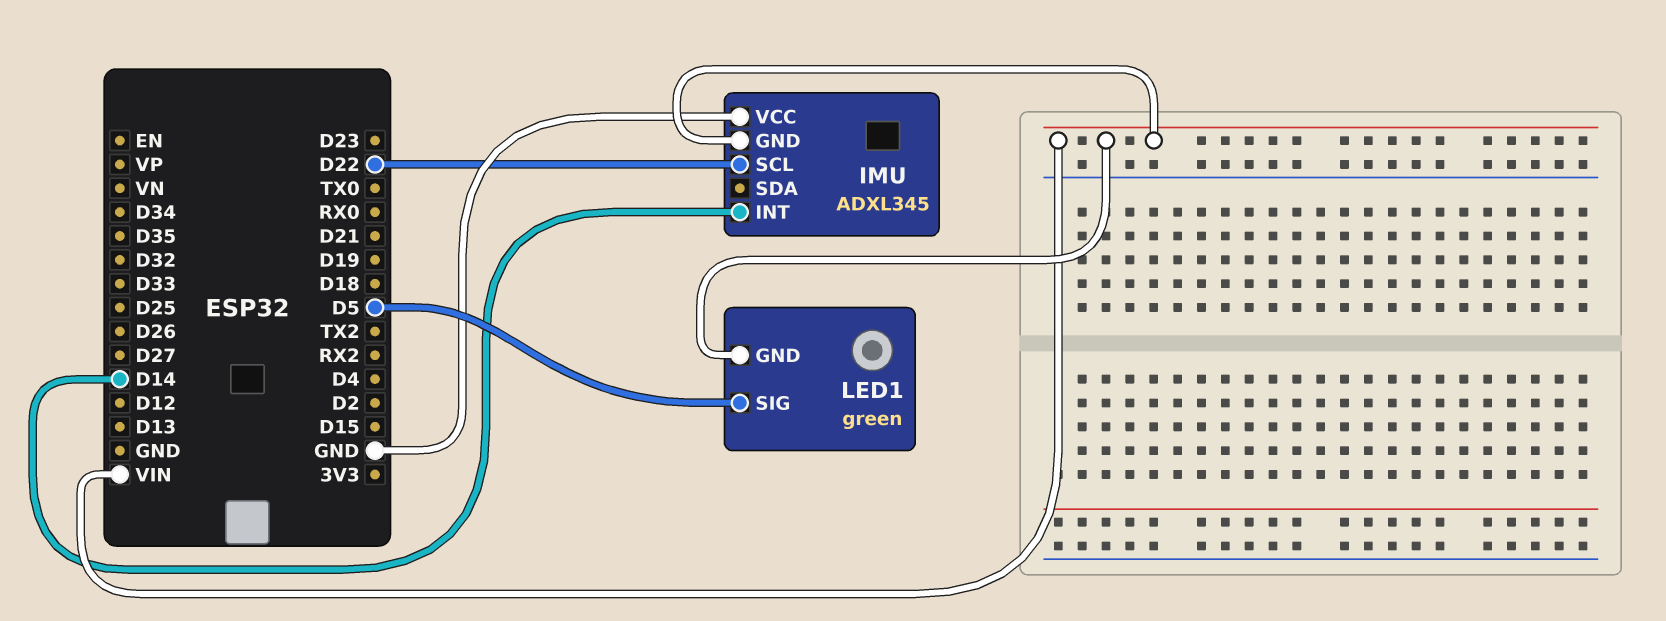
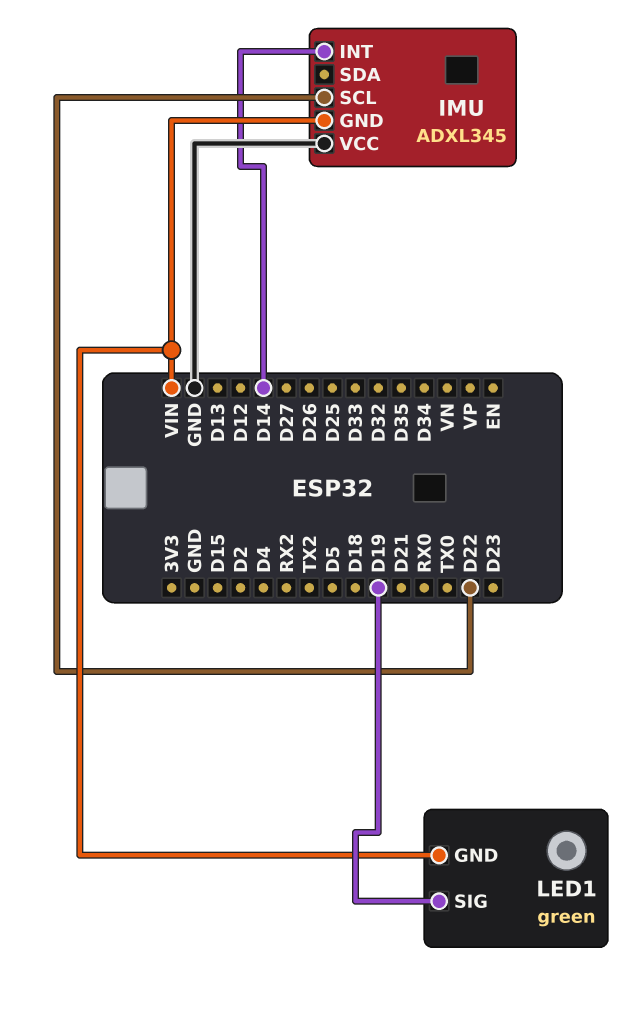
LED1 pin SIG: D5 -> D19

